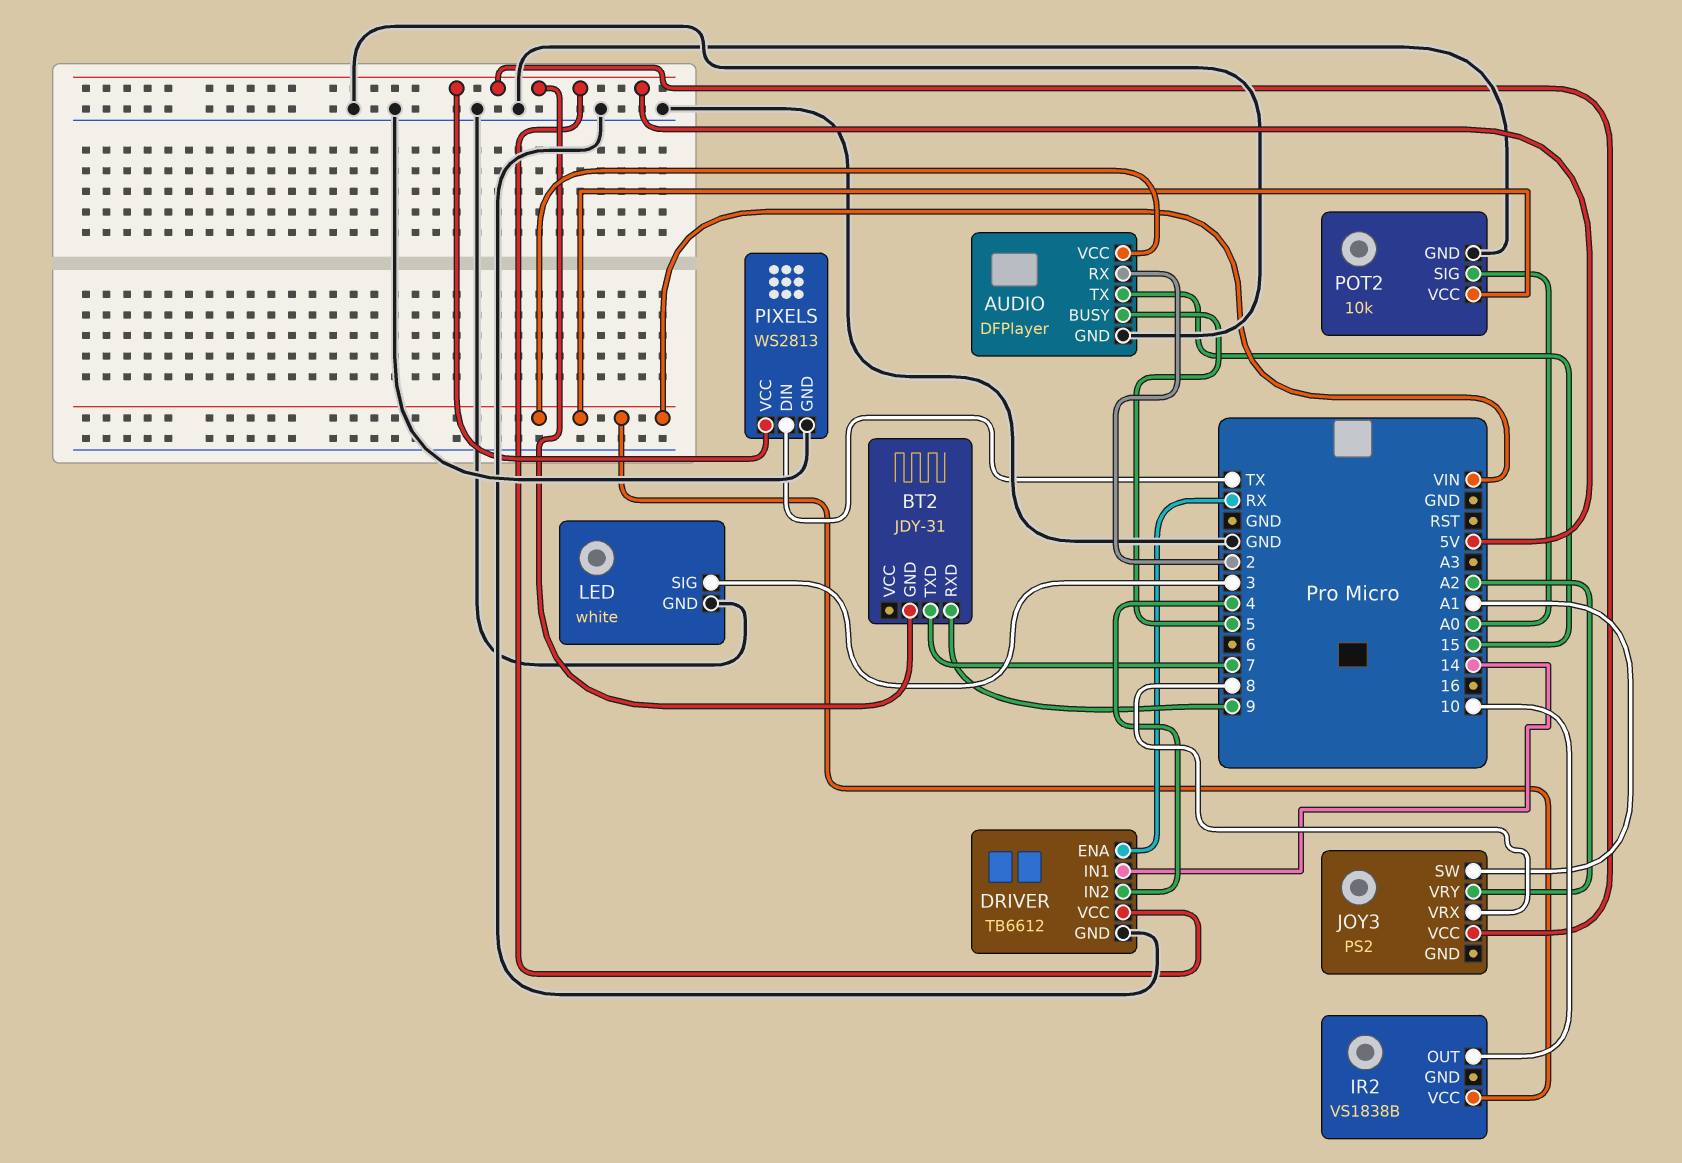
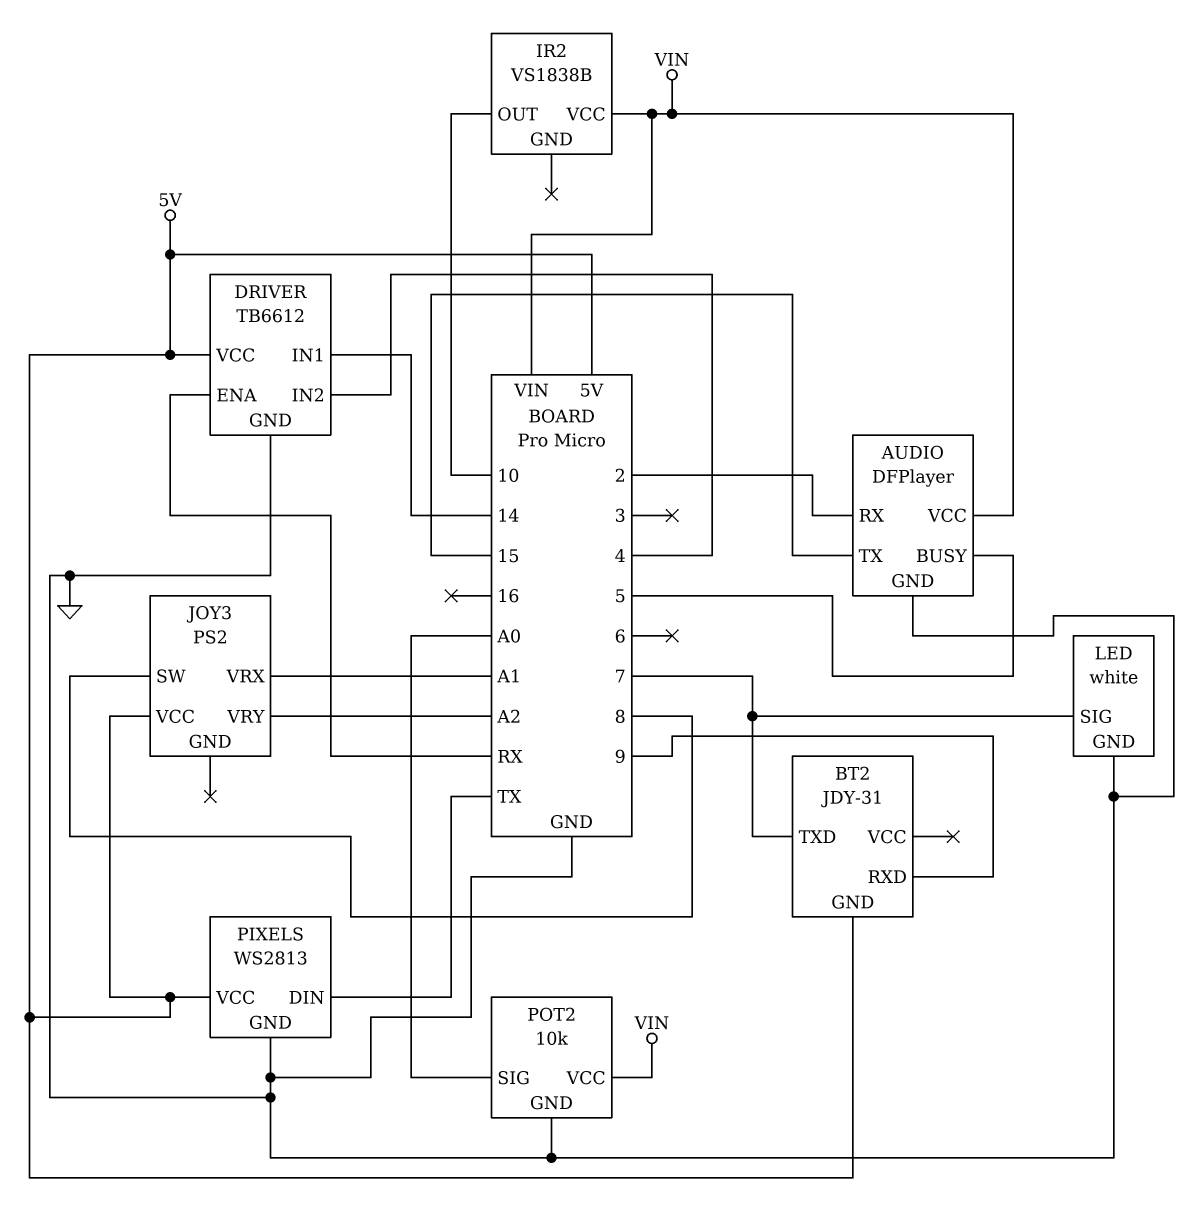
JOY3 pin SW: A1 -> 8
JOY3 pin VRX: 8 -> A1
LED pin SIG: 3 -> 7

